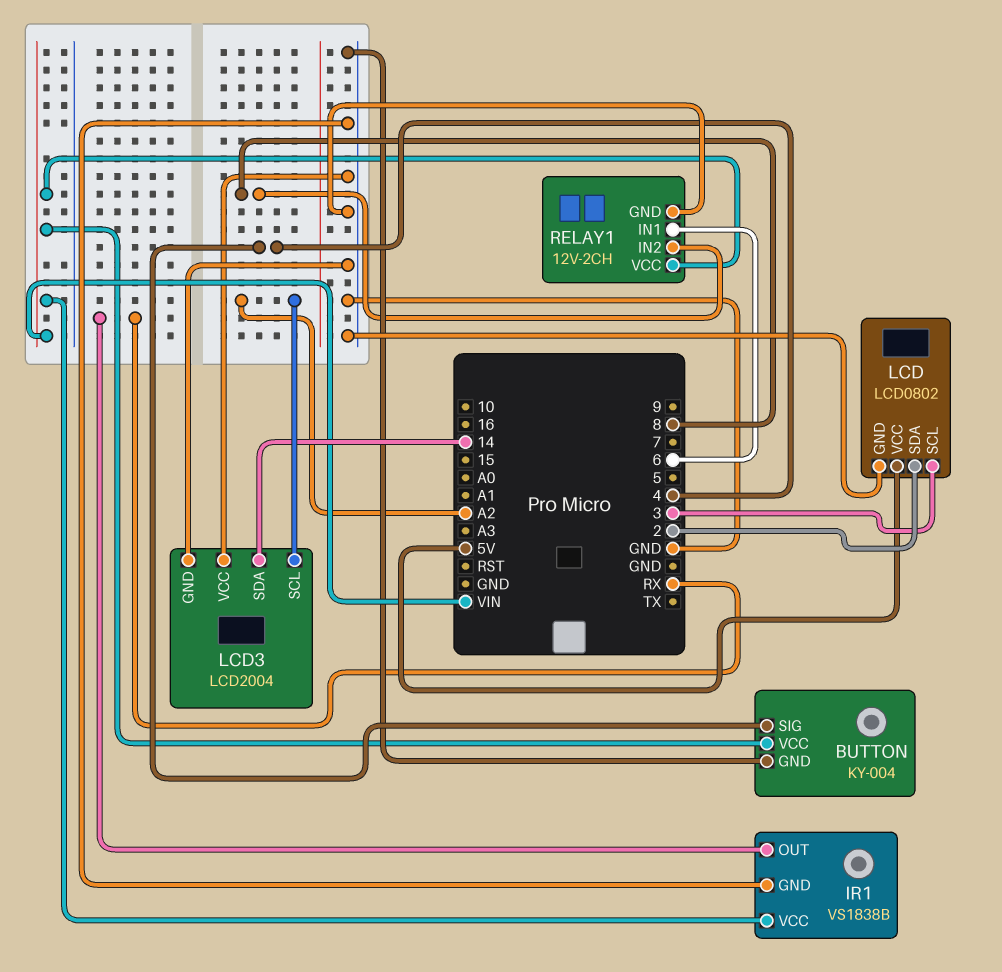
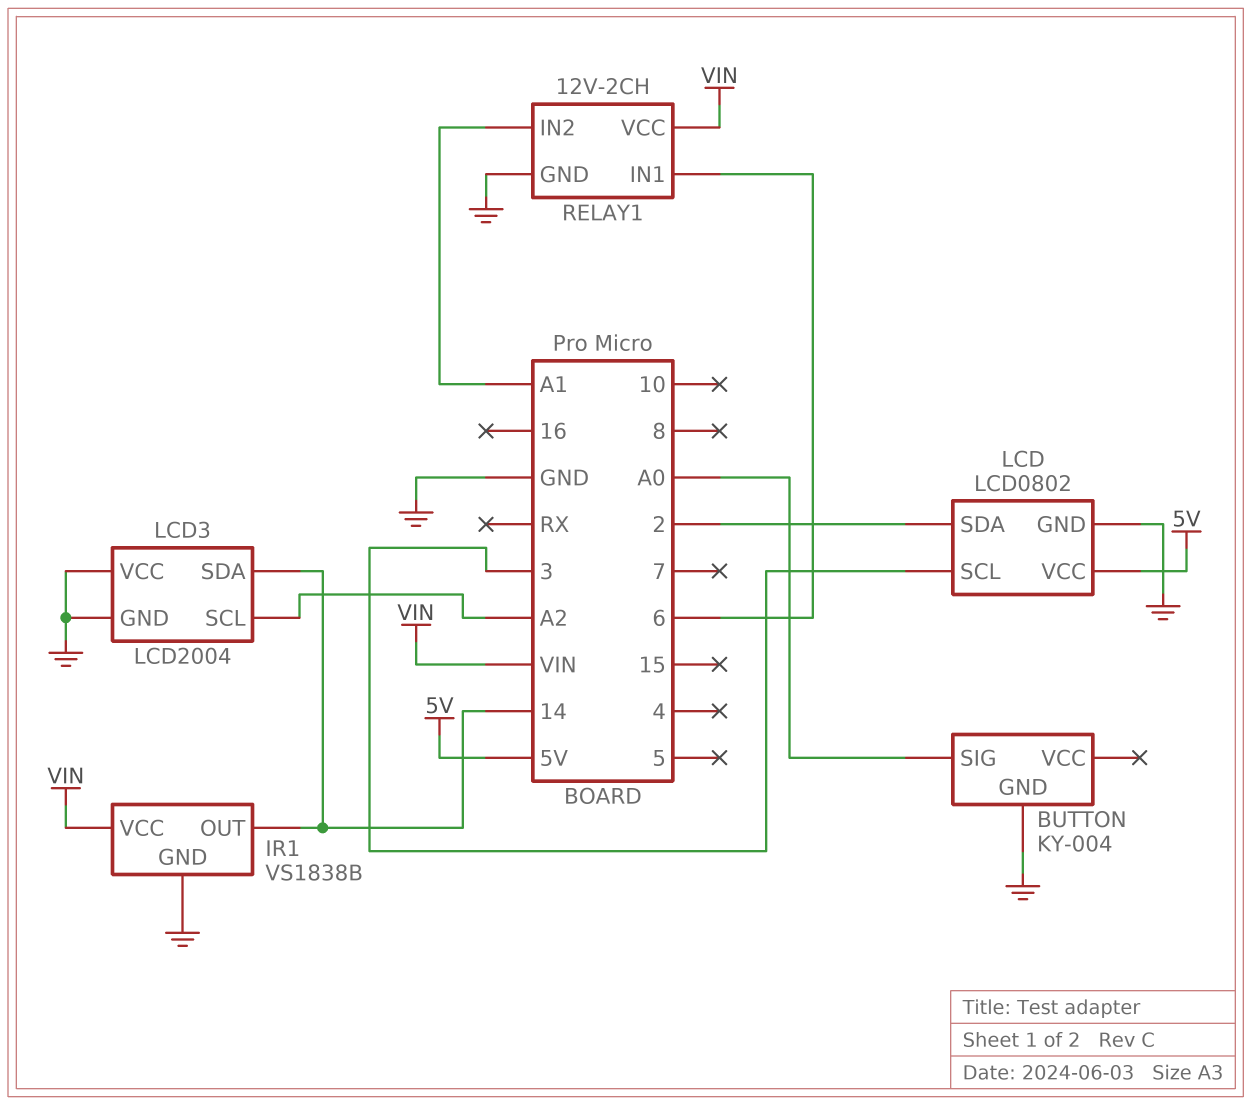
BUTTON pin SIG: 4 -> A0
BUTTON pin VCC: VIN -> none
IR1 pin OUT: RX -> 14
RELAY1 pin IN2: 8 -> A1

